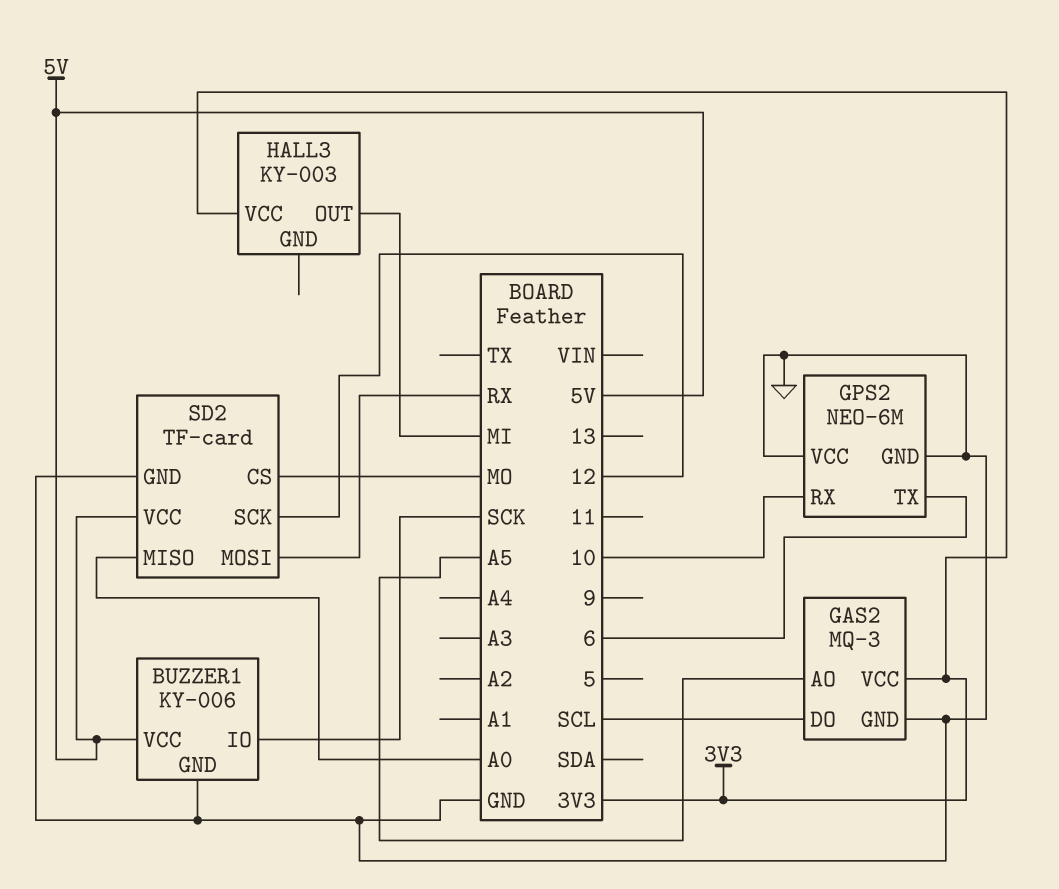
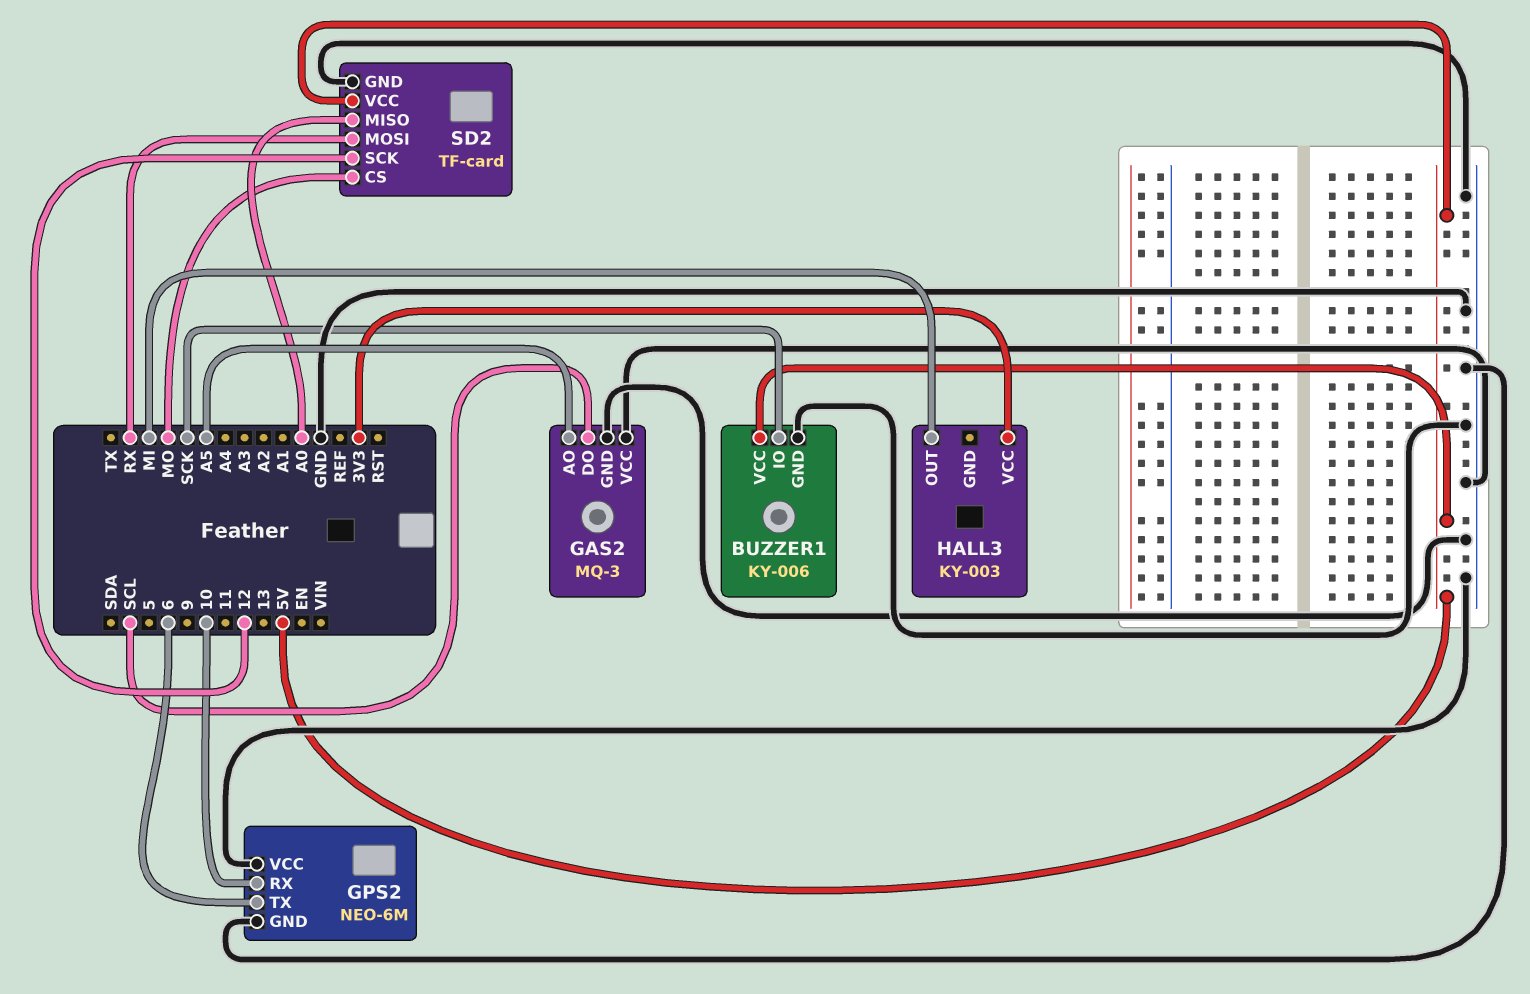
GAS2 pin VCC: 3V3 -> GND

